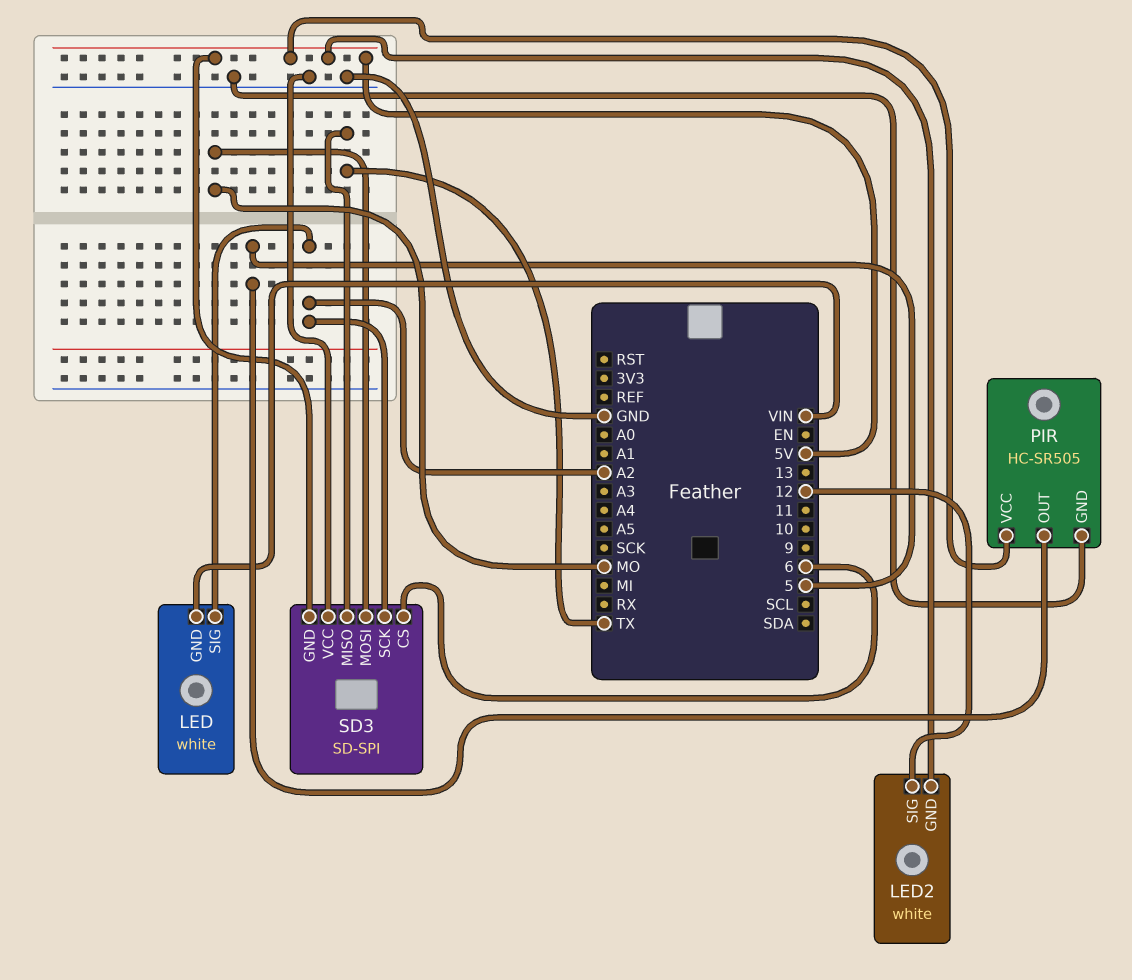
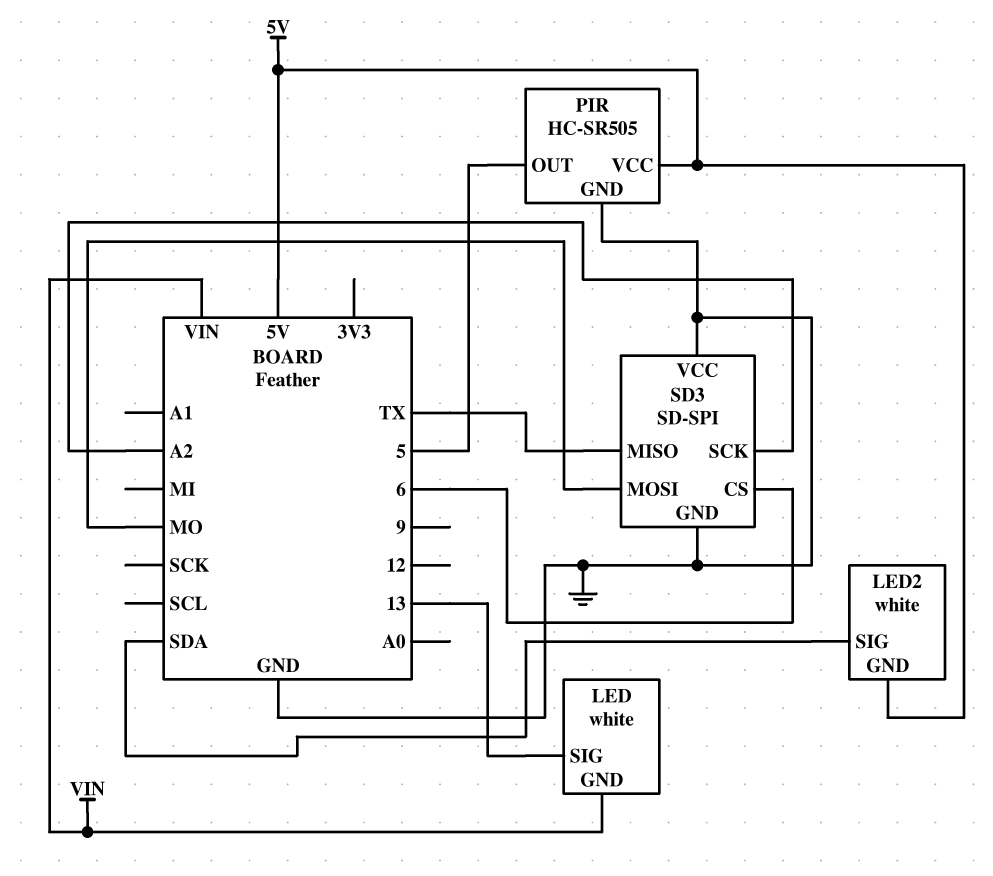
LED pin SIG: A2 -> 13
LED2 pin SIG: 12 -> SDA
SD3 pin GND: 5V -> GND

